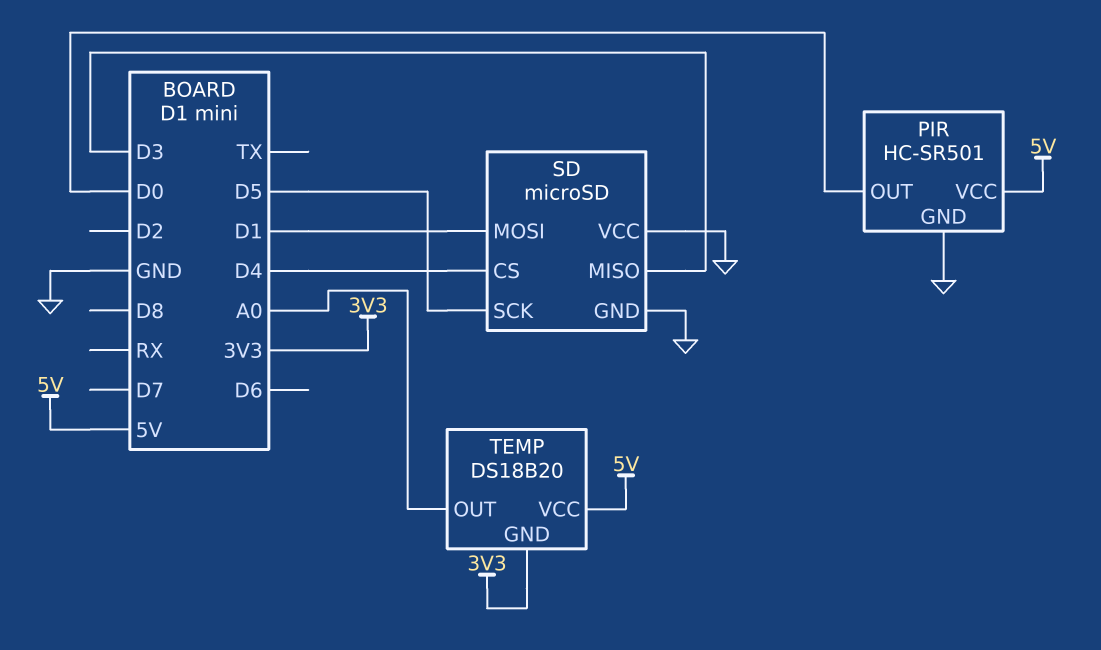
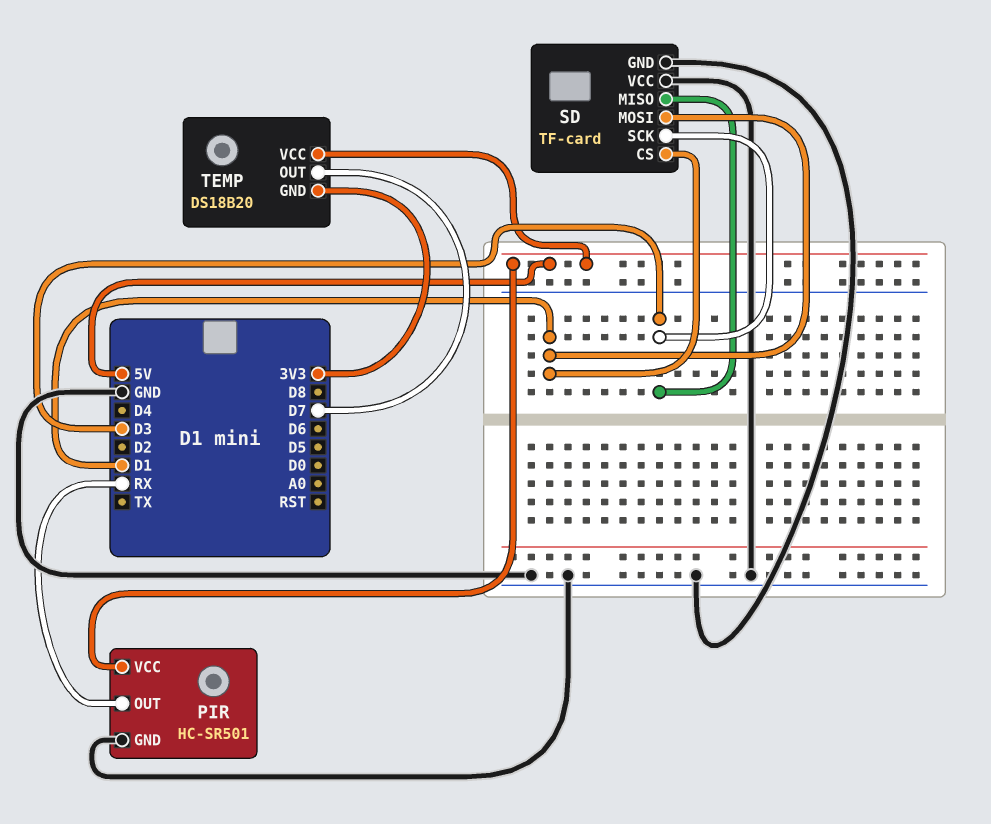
PIR pin OUT: D0 -> RX
SD: microSD -> TF-card
SD pin CS: D4 -> D1
SD pin SCK: D5 -> D3
TEMP pin OUT: A0 -> D7

